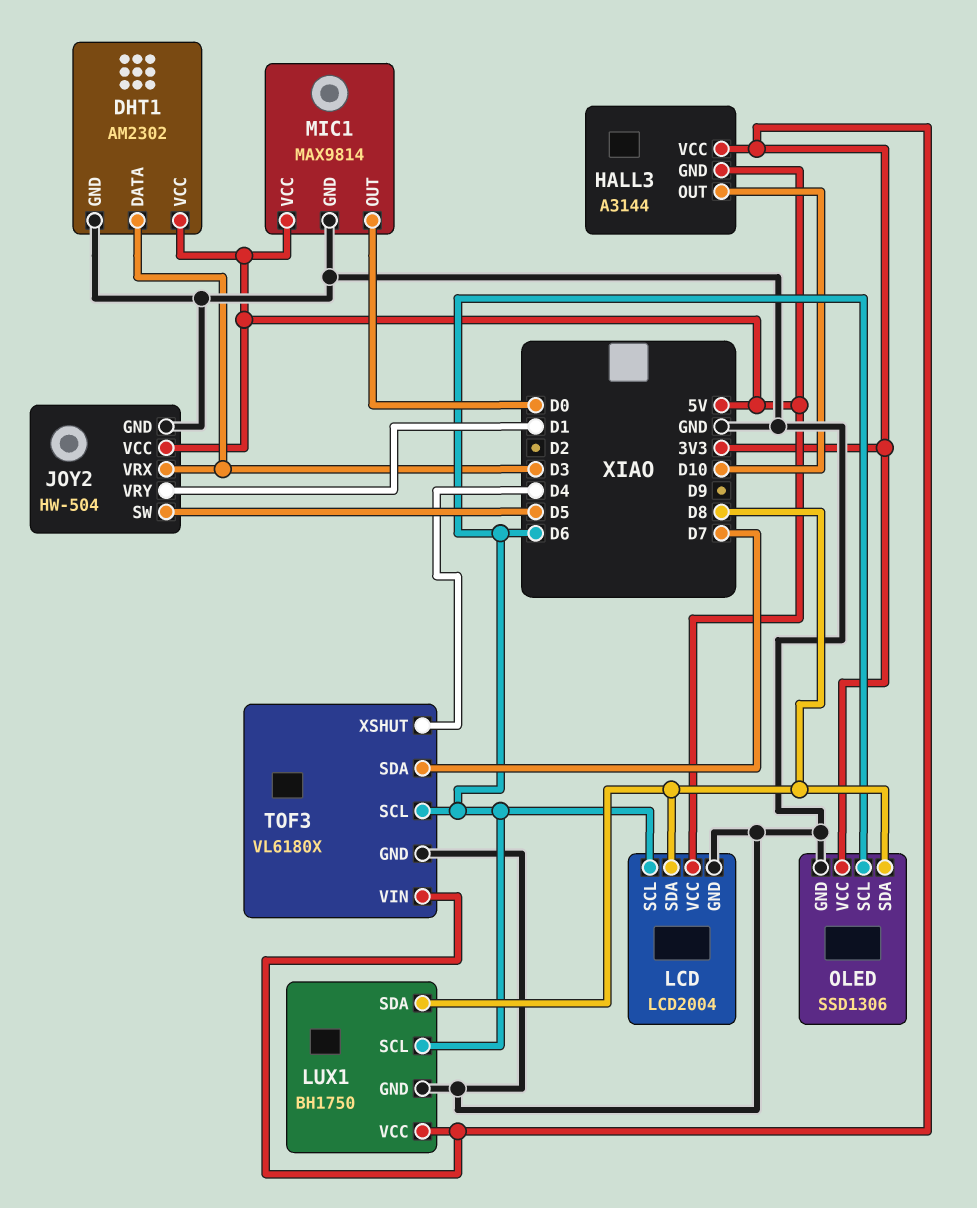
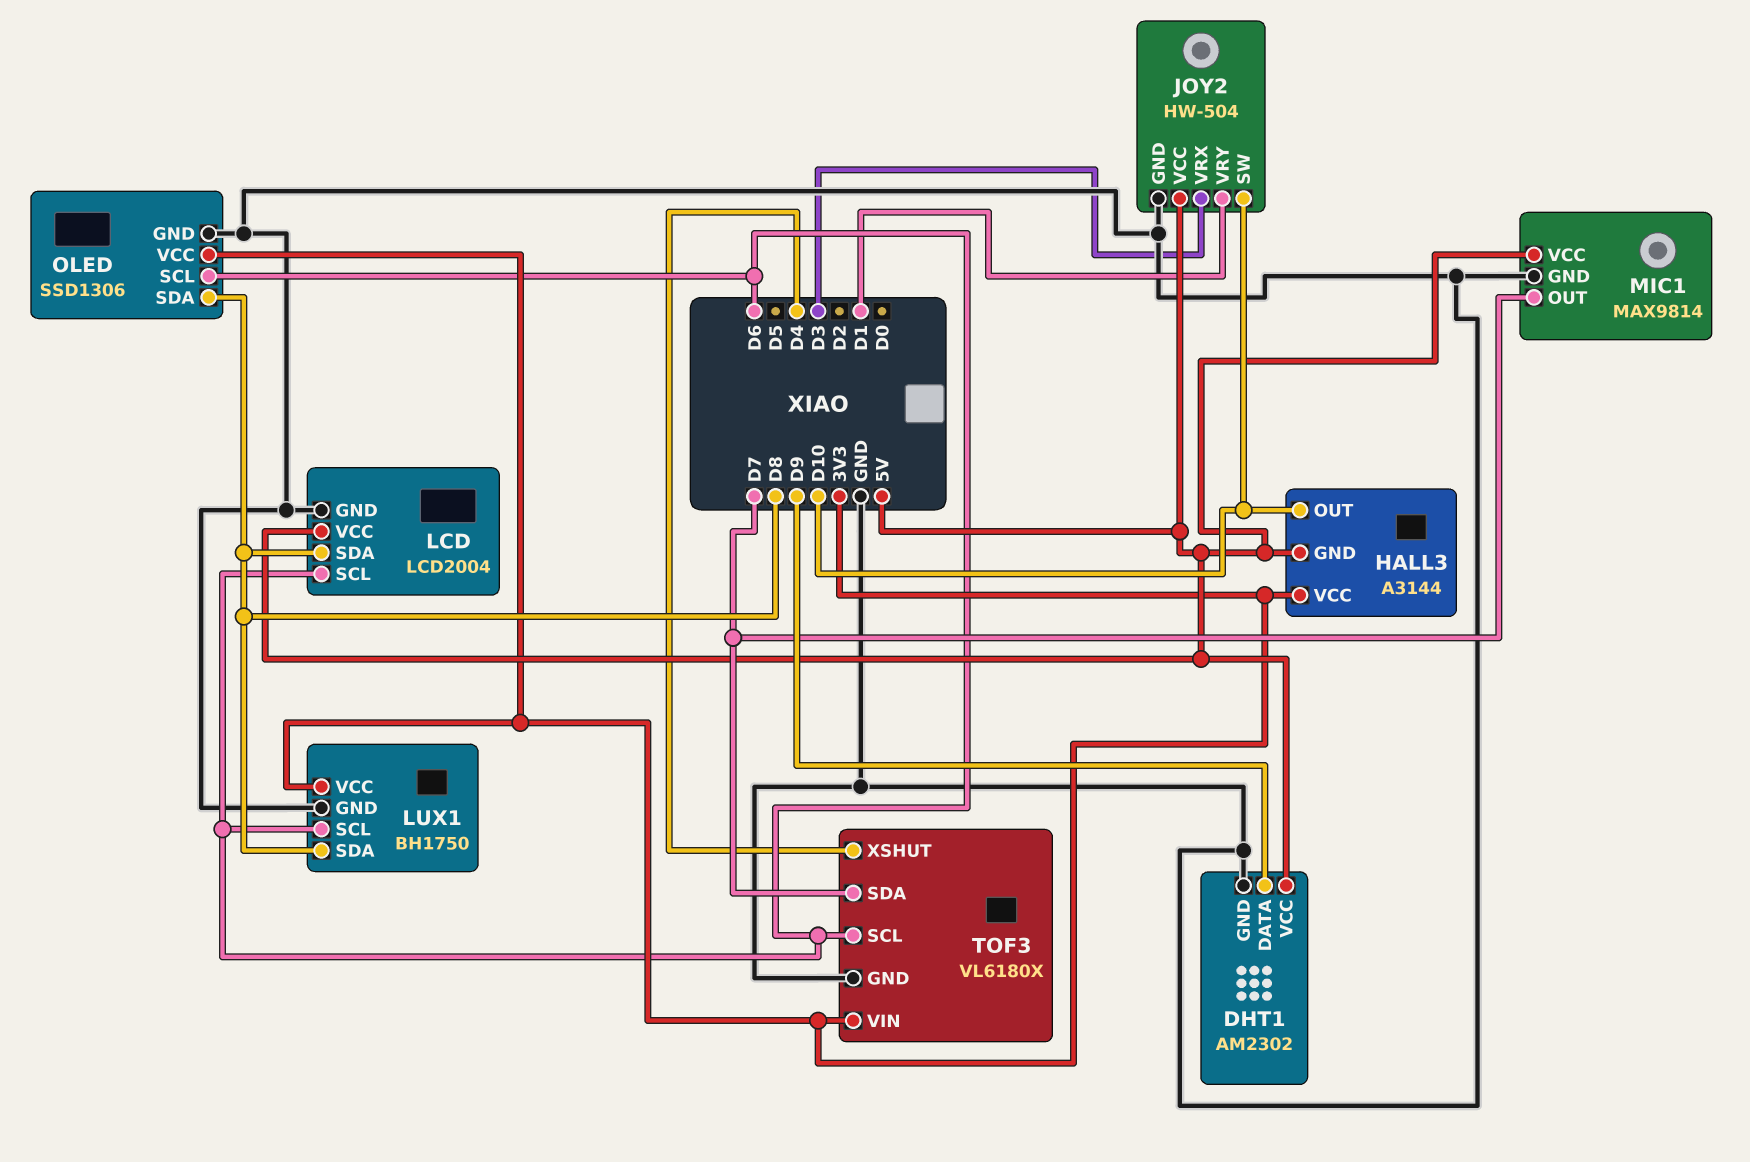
DHT1 pin DATA: D3 -> D9
JOY2 pin SW: D5 -> D10
MIC1 pin OUT: D0 -> D7

